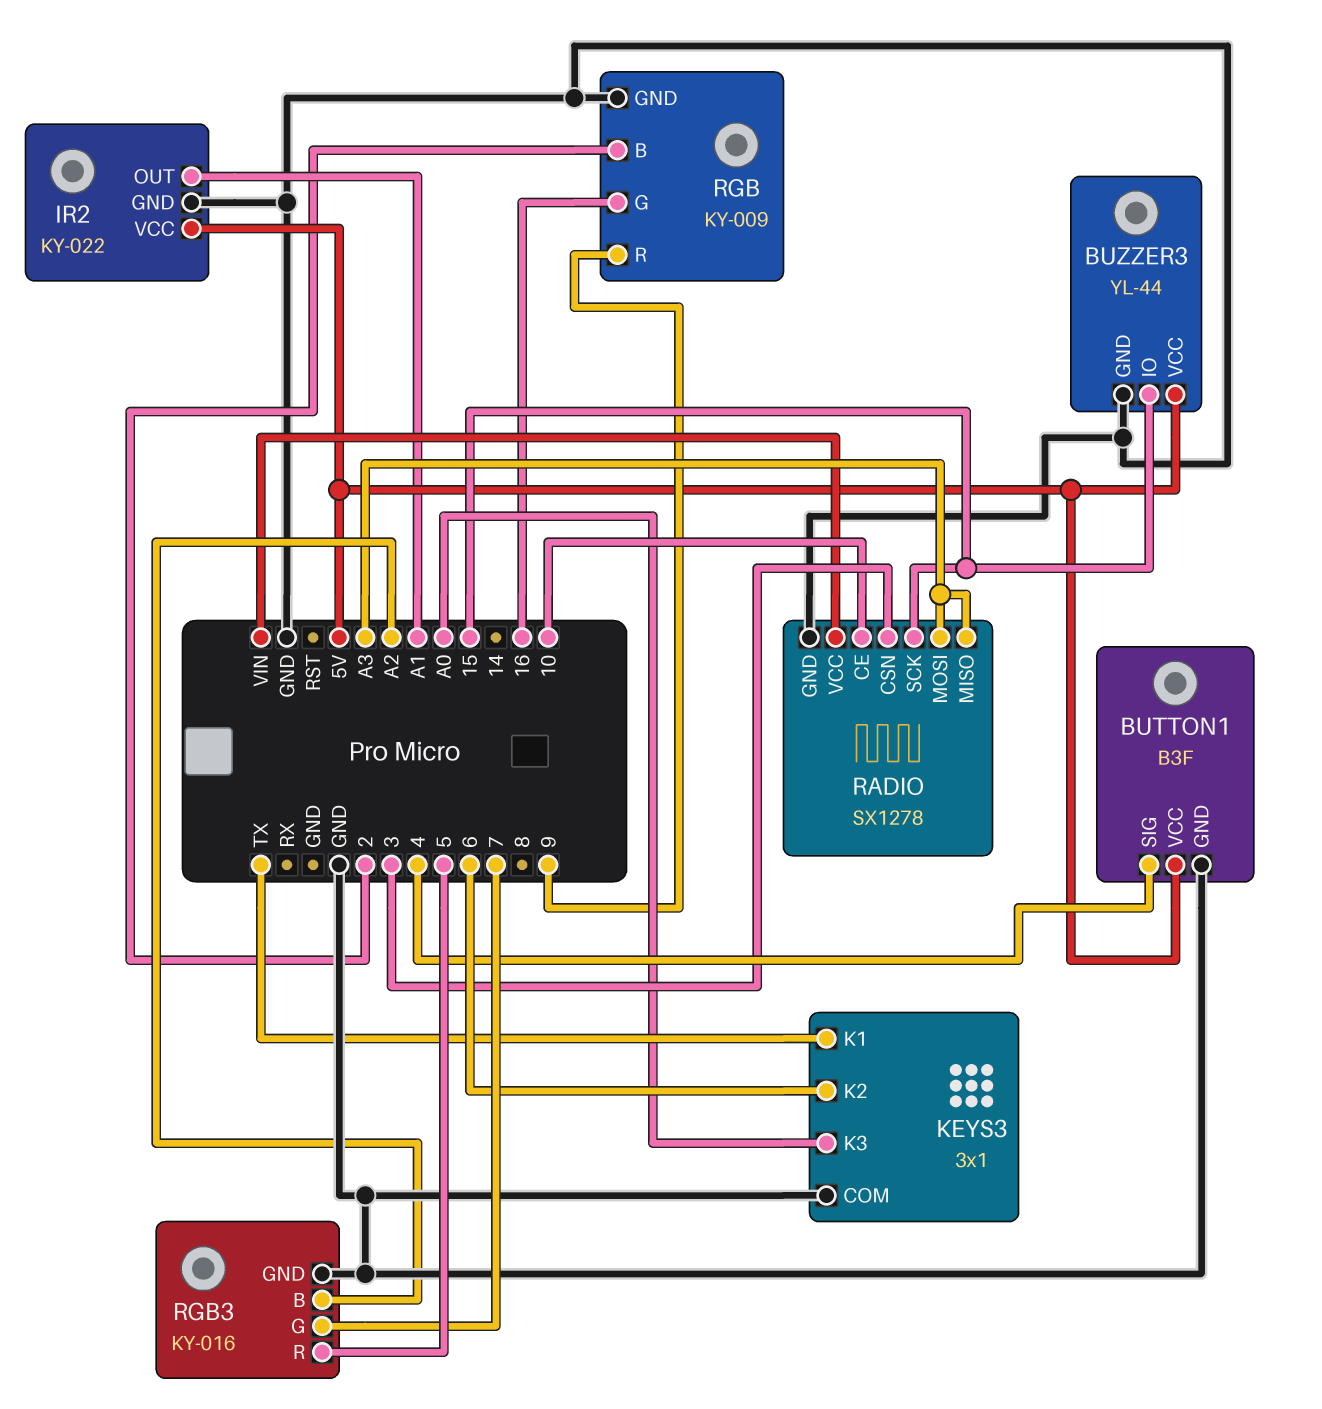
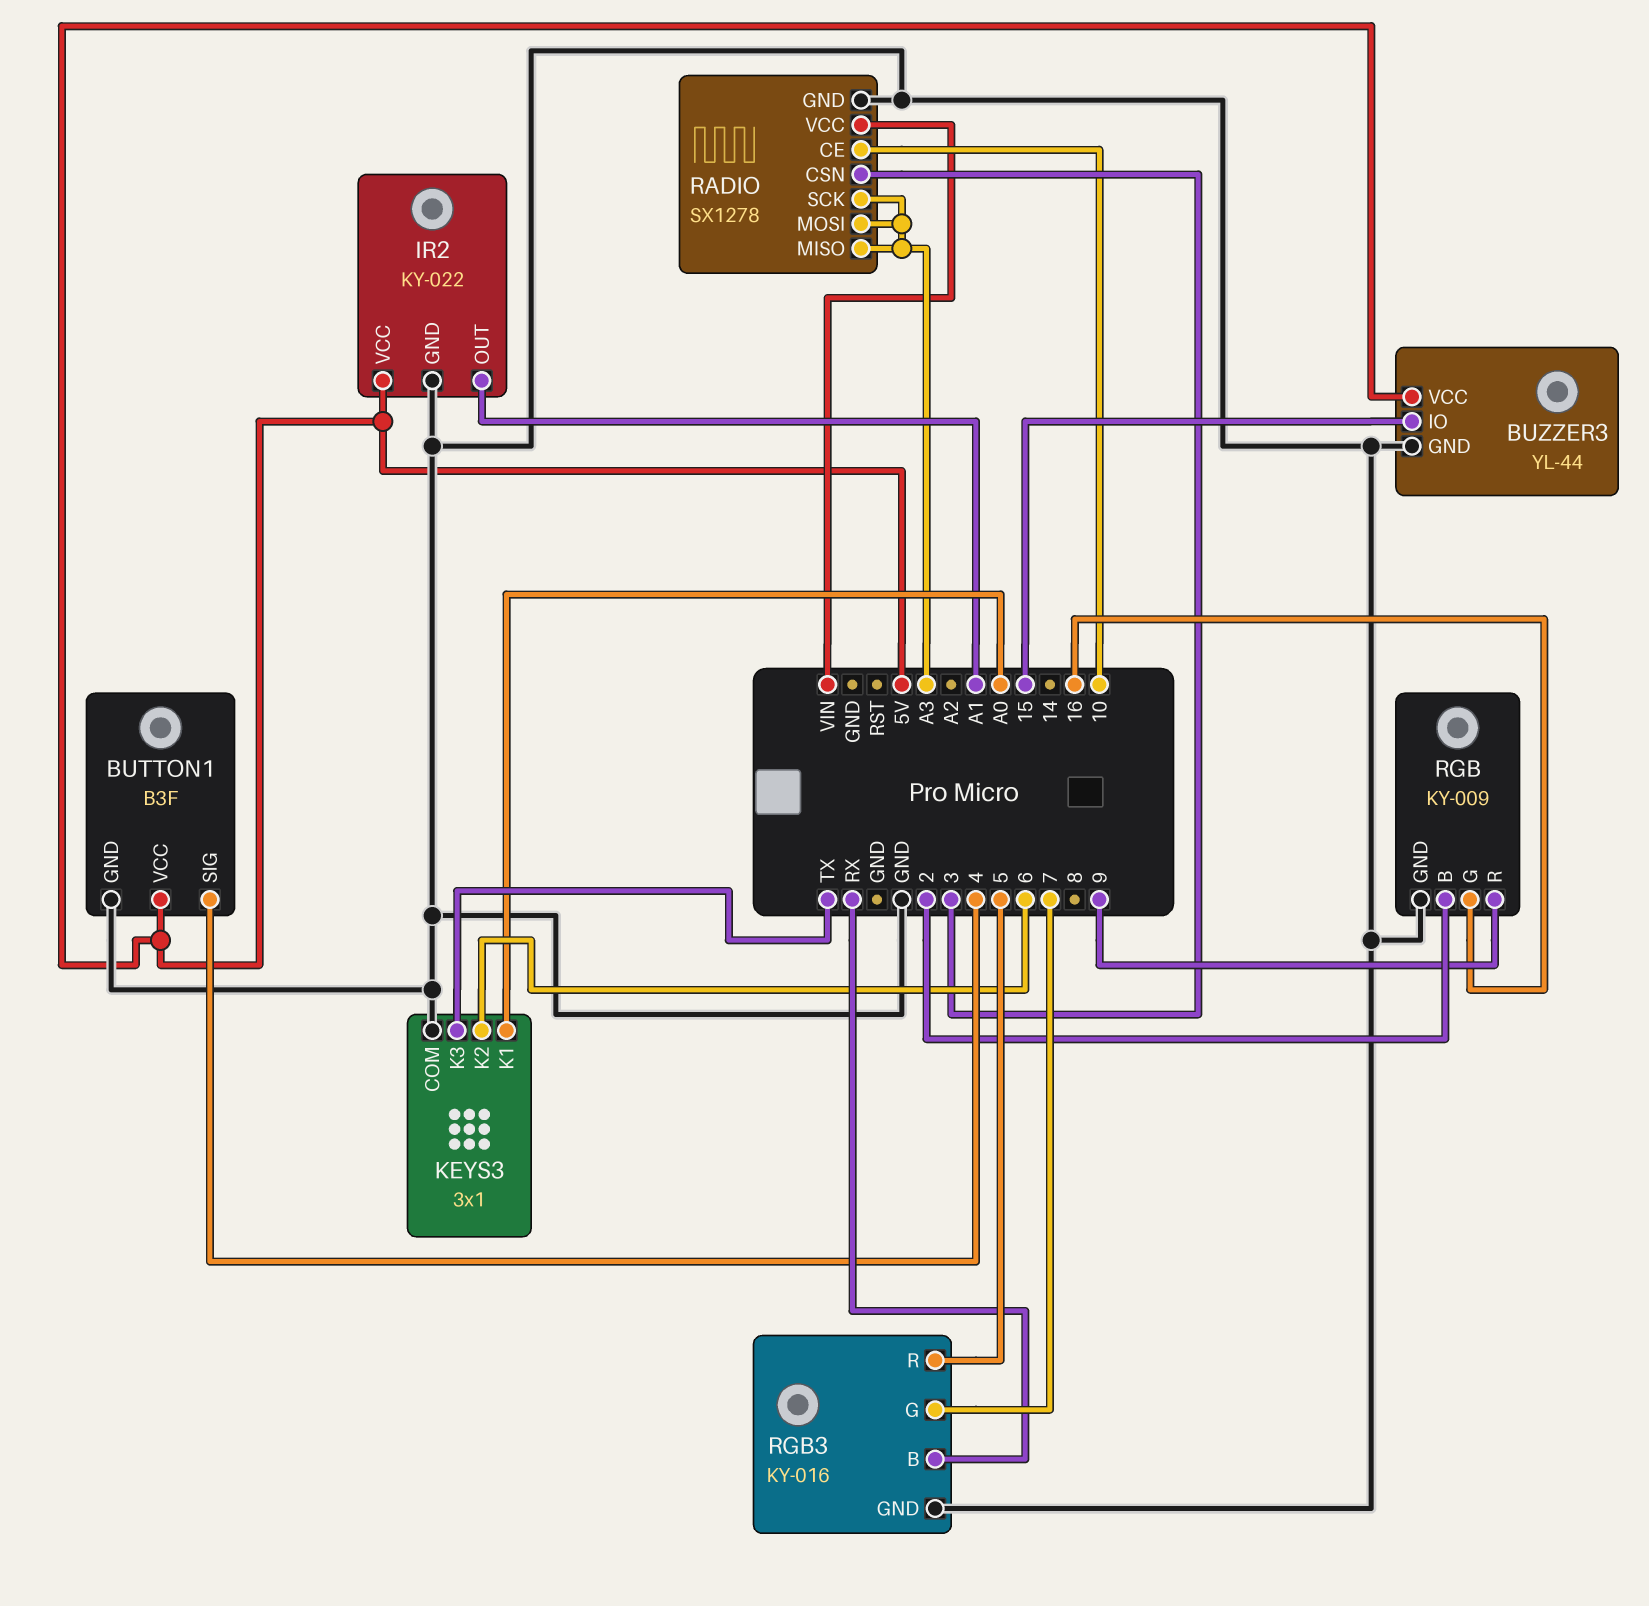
KEYS3 pin K1: TX -> A0
KEYS3 pin K3: A0 -> TX
RADIO pin SCK: 15 -> A3
RGB3 pin B: A2 -> RX

